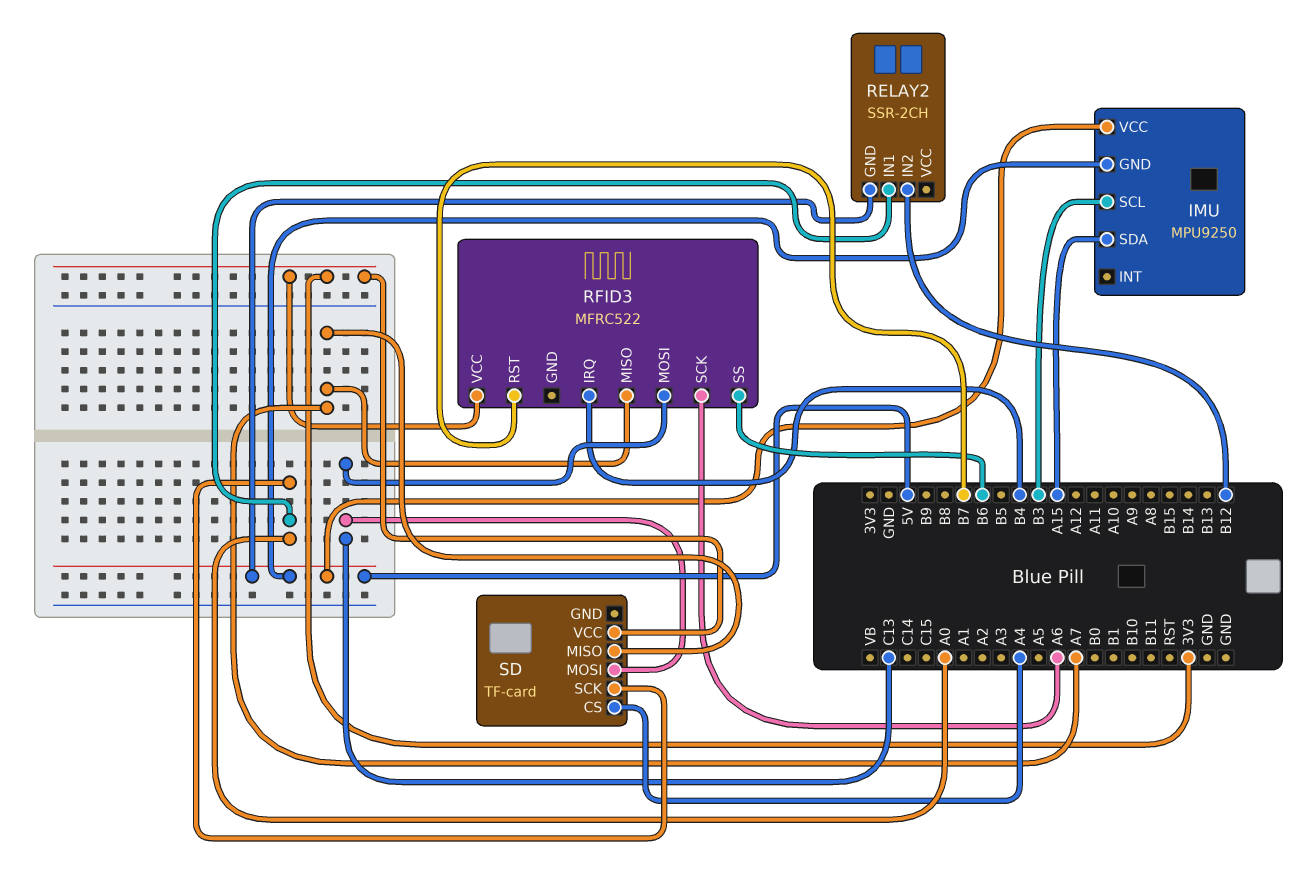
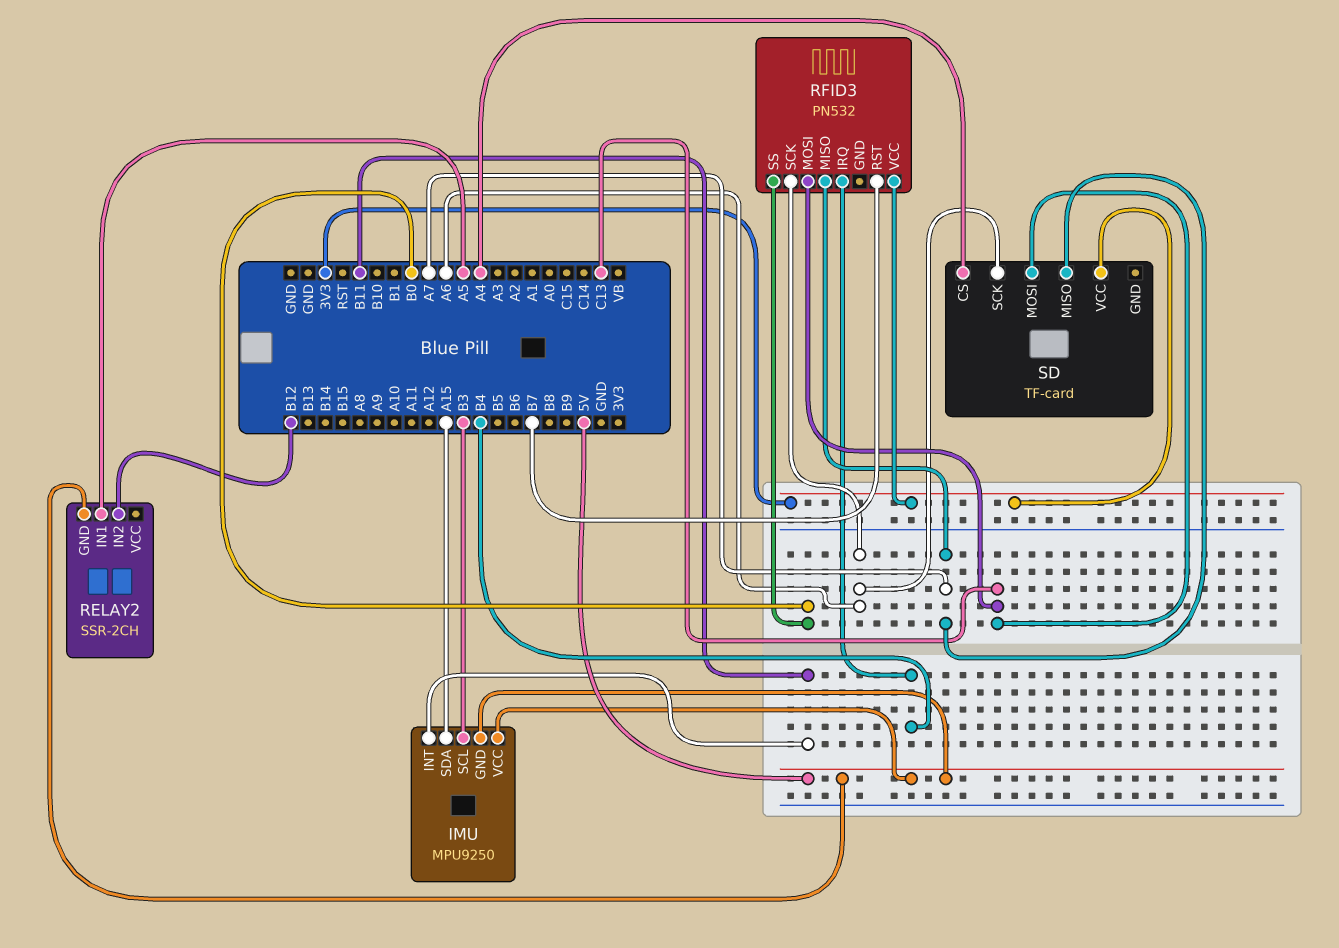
IMU pin INT: none -> B11
RELAY2 pin IN1: A0 -> A5
RFID3: MFRC522 -> PN532
RFID3 pin SS: B6 -> B0
SD pin SCK: A0 -> A6

